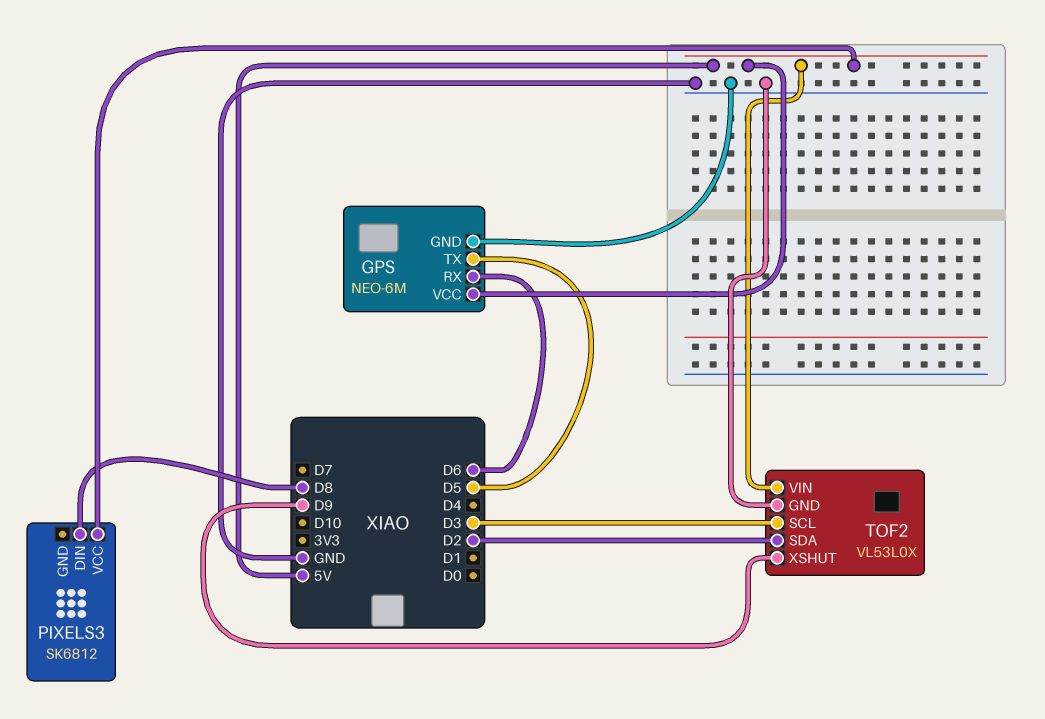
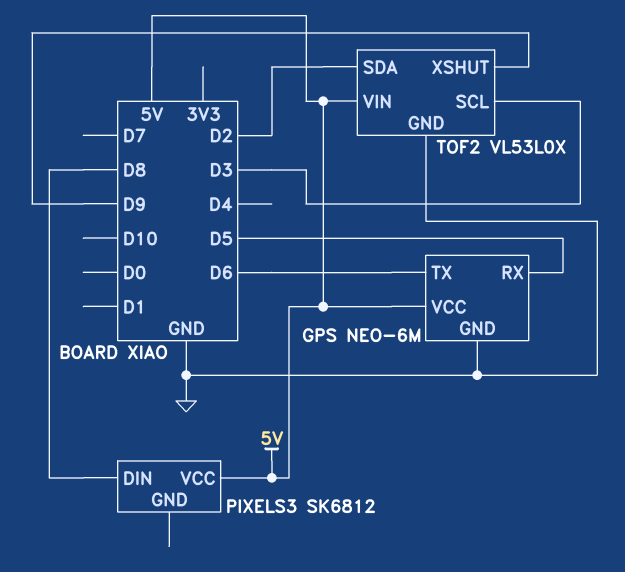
GPS pin RX: D6 -> D5
GPS pin TX: D5 -> D6

